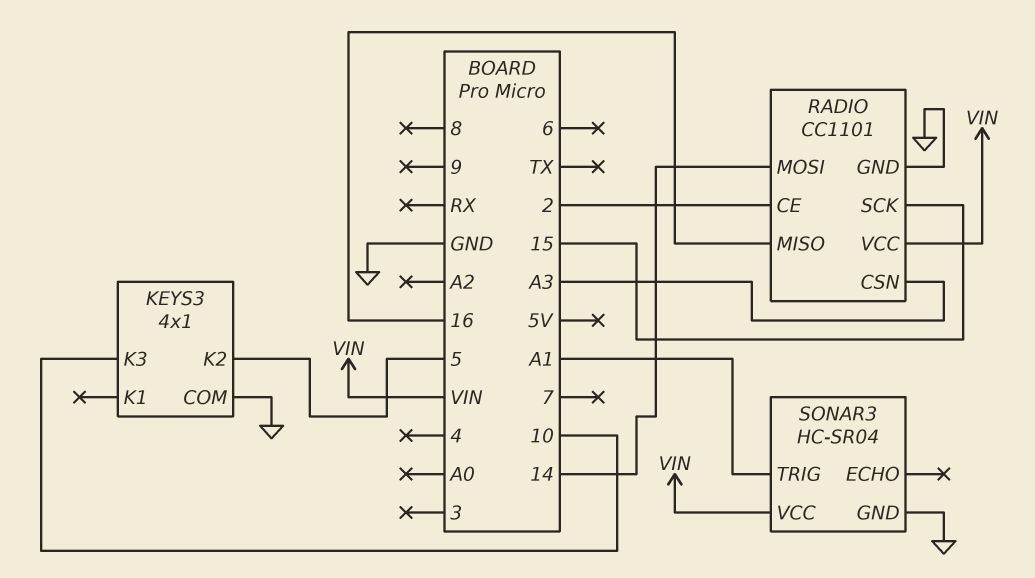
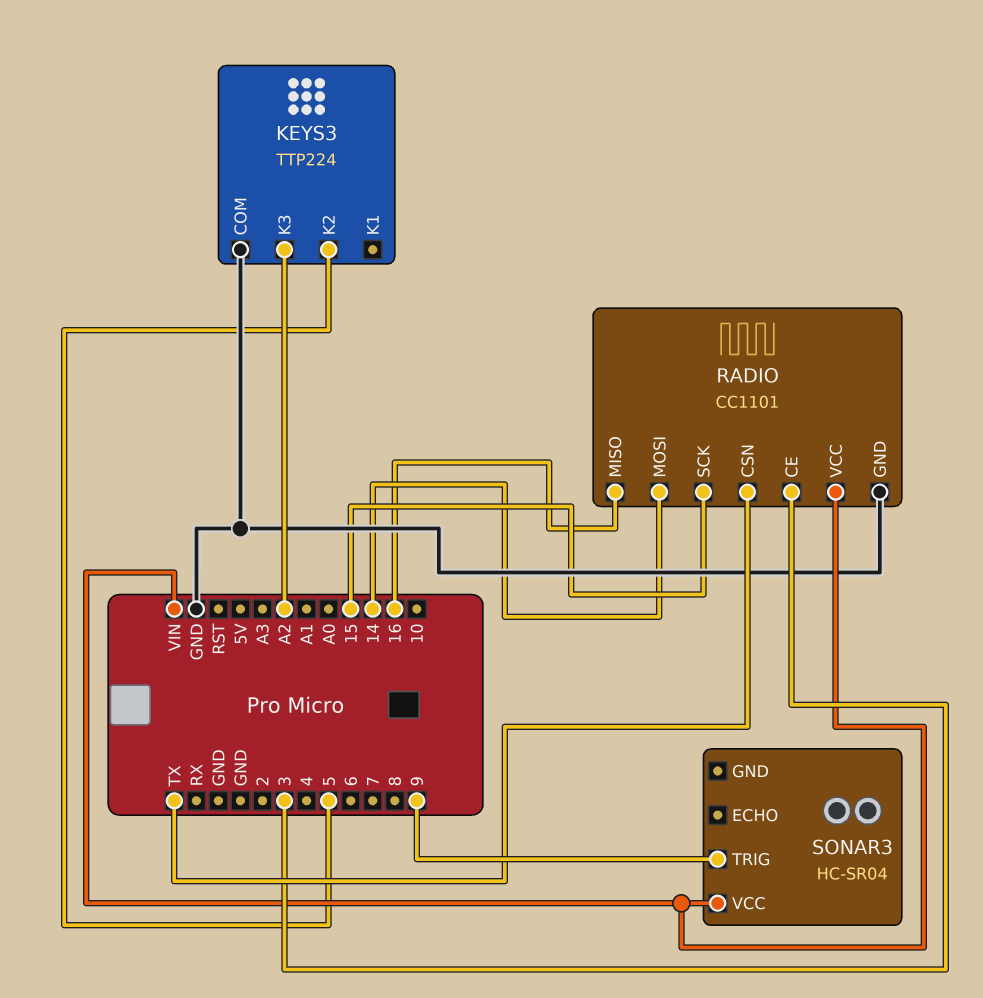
KEYS3: 4x1 -> TTP224
KEYS3 pin K3: 10 -> A2
RADIO pin CE: 2 -> 3
RADIO pin CSN: A3 -> TX
SONAR3 pin GND: GND -> none
SONAR3 pin TRIG: A1 -> 9

